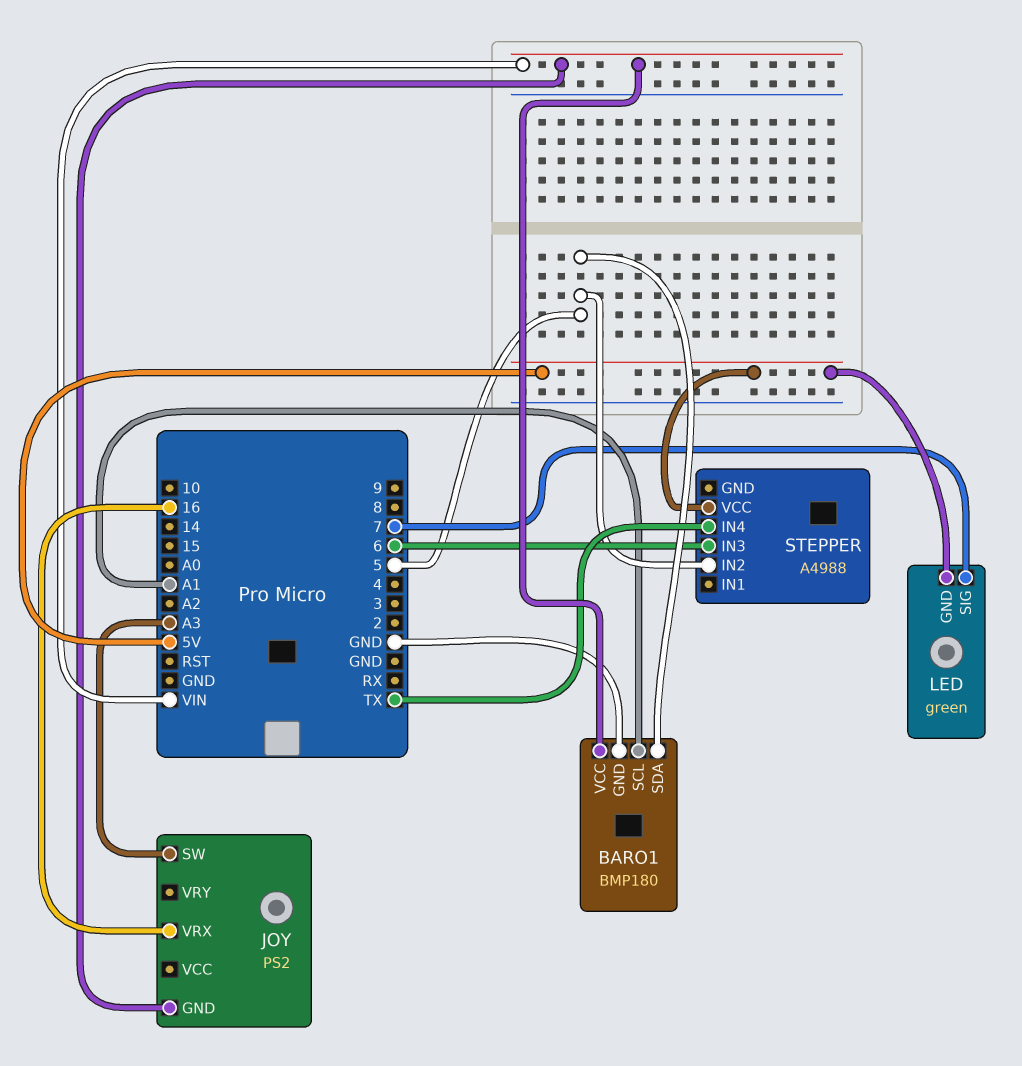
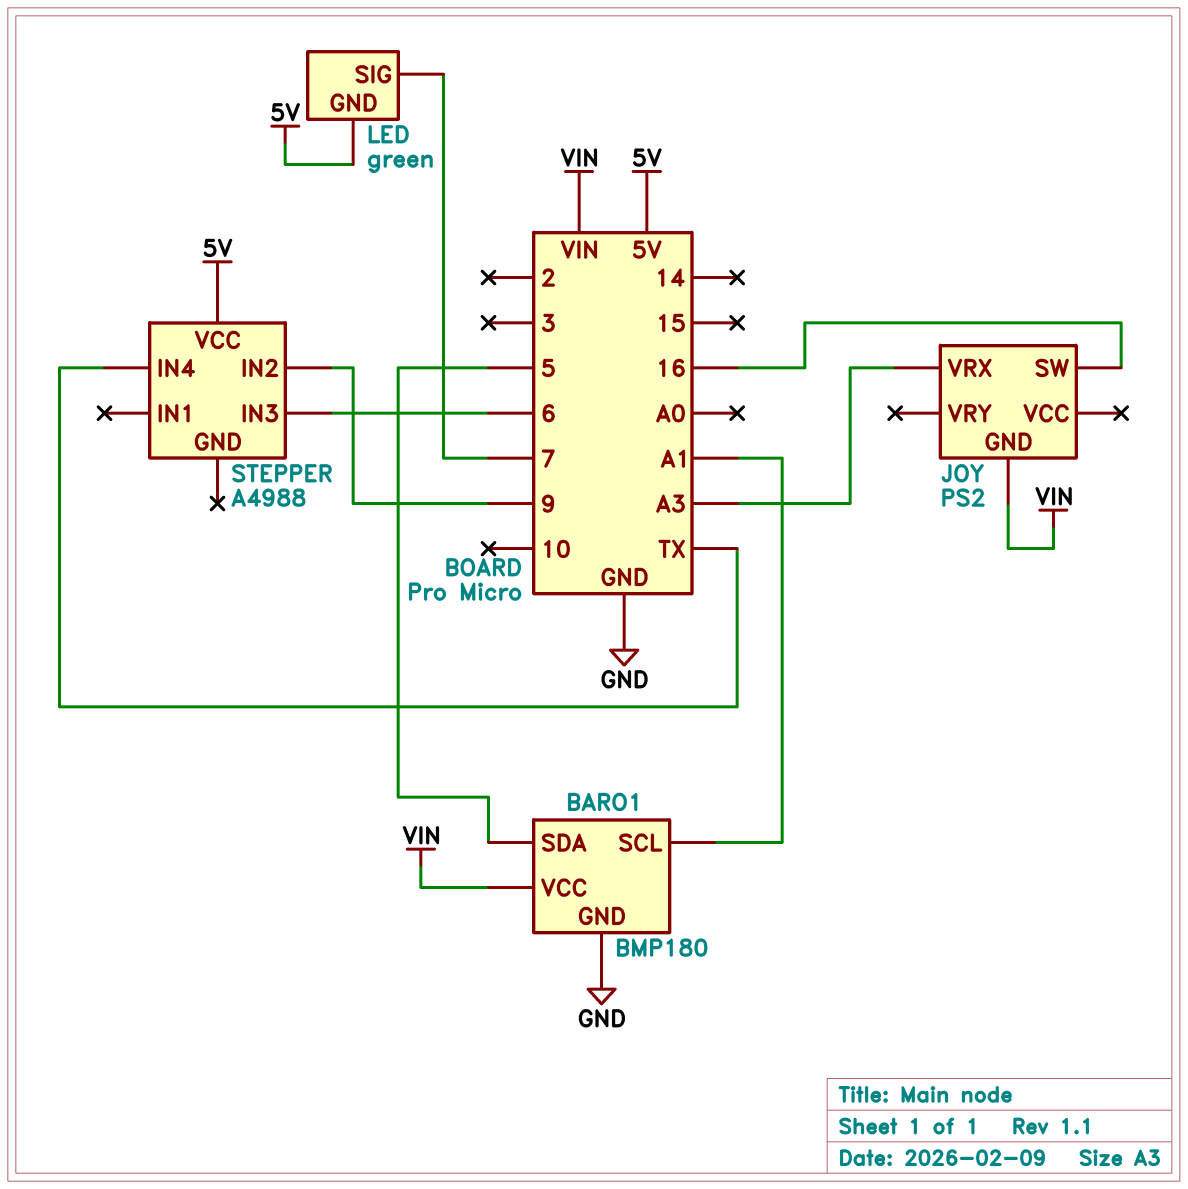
JOY pin SW: A3 -> 16
JOY pin VRX: 16 -> A3
STEPPER pin IN2: 5 -> 9

